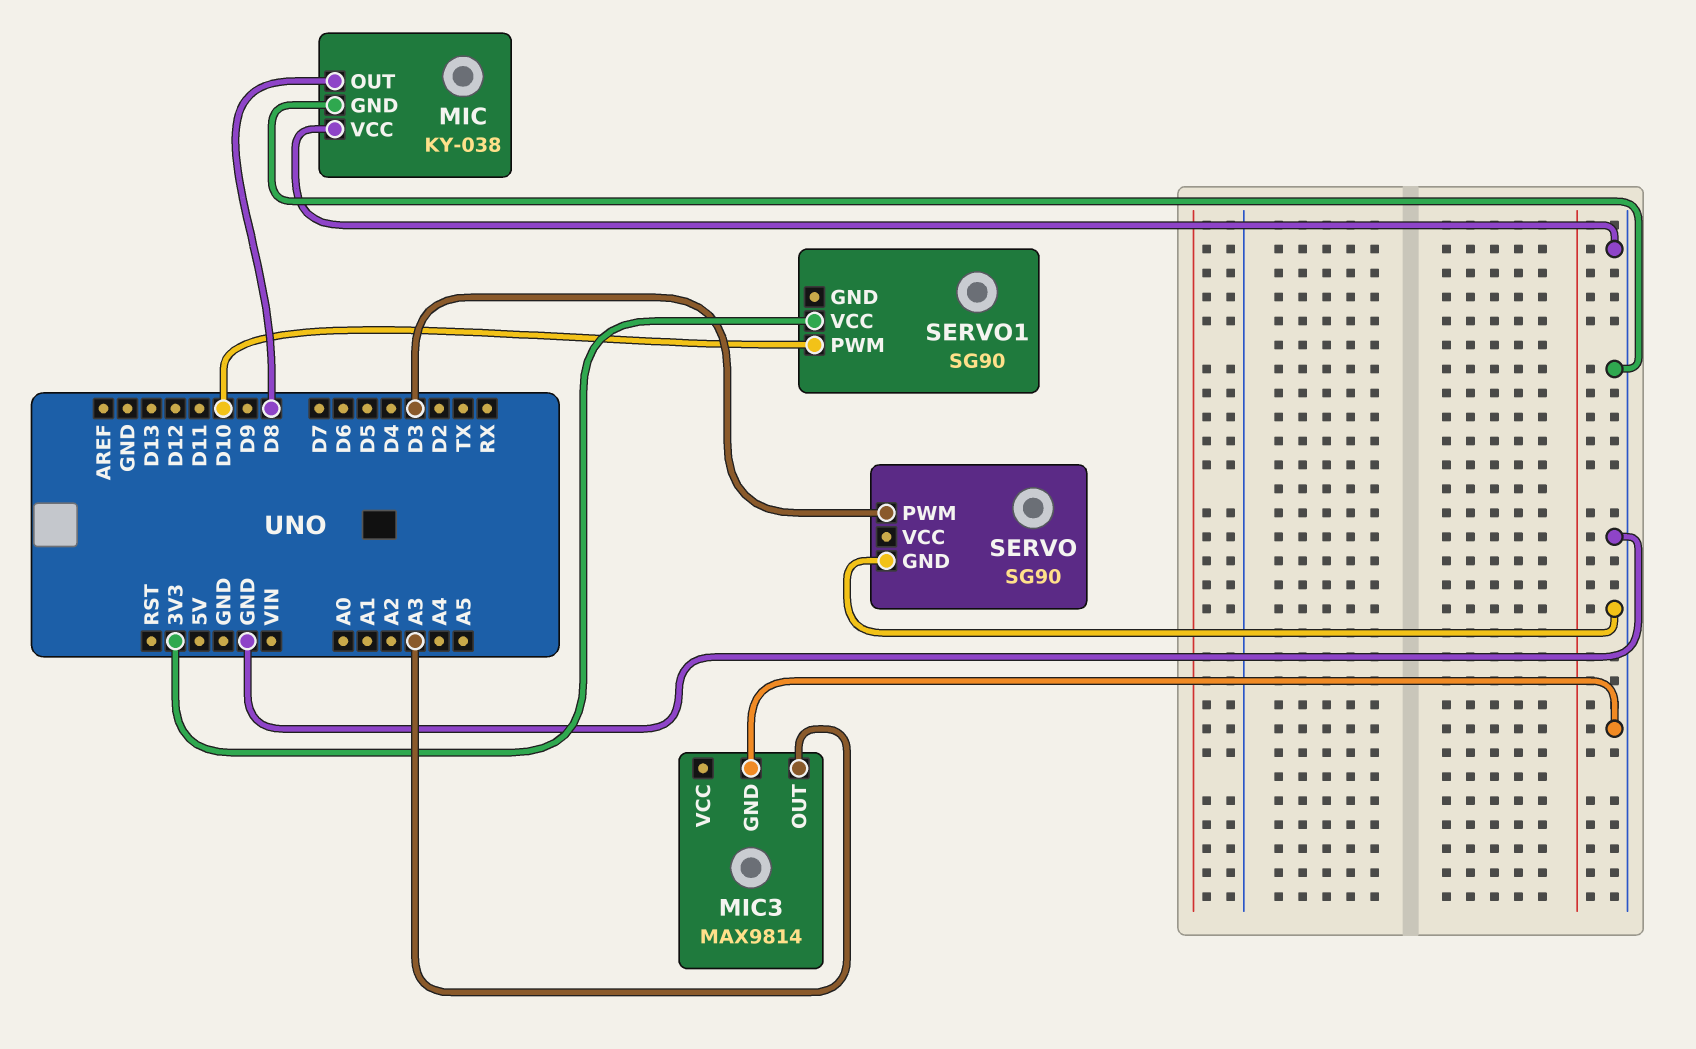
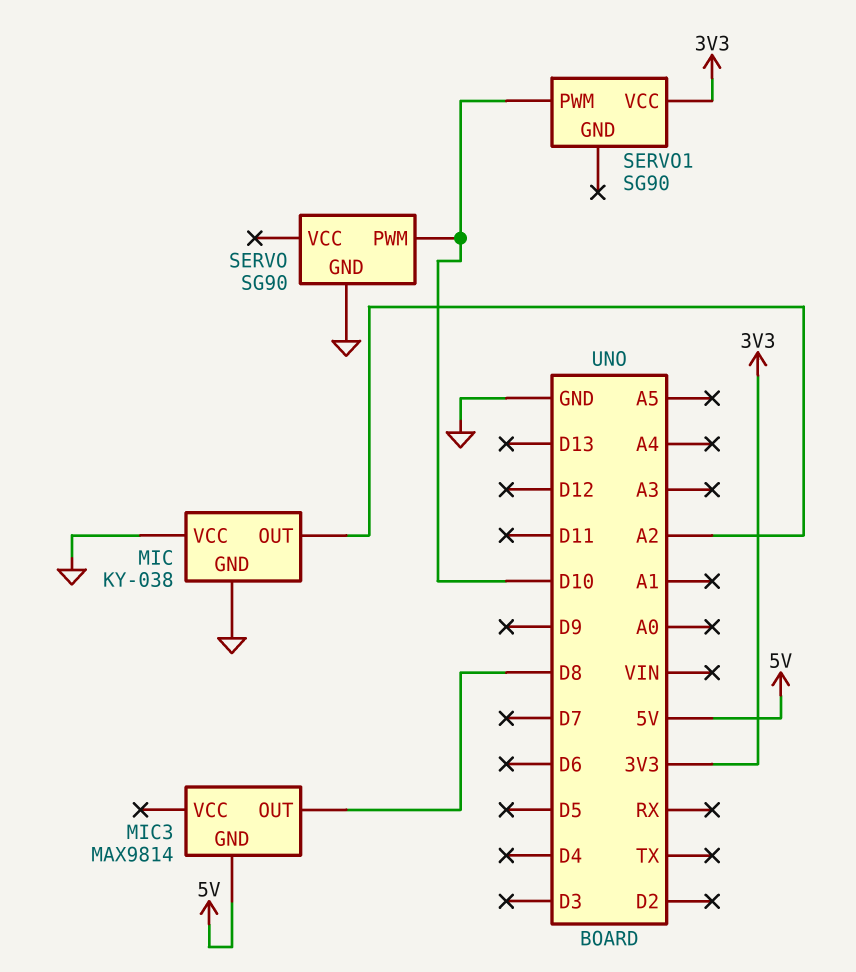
MIC pin OUT: D8 -> A2
MIC3 pin GND: GND -> 5V
MIC3 pin OUT: A3 -> D8
SERVO pin PWM: D3 -> D10

